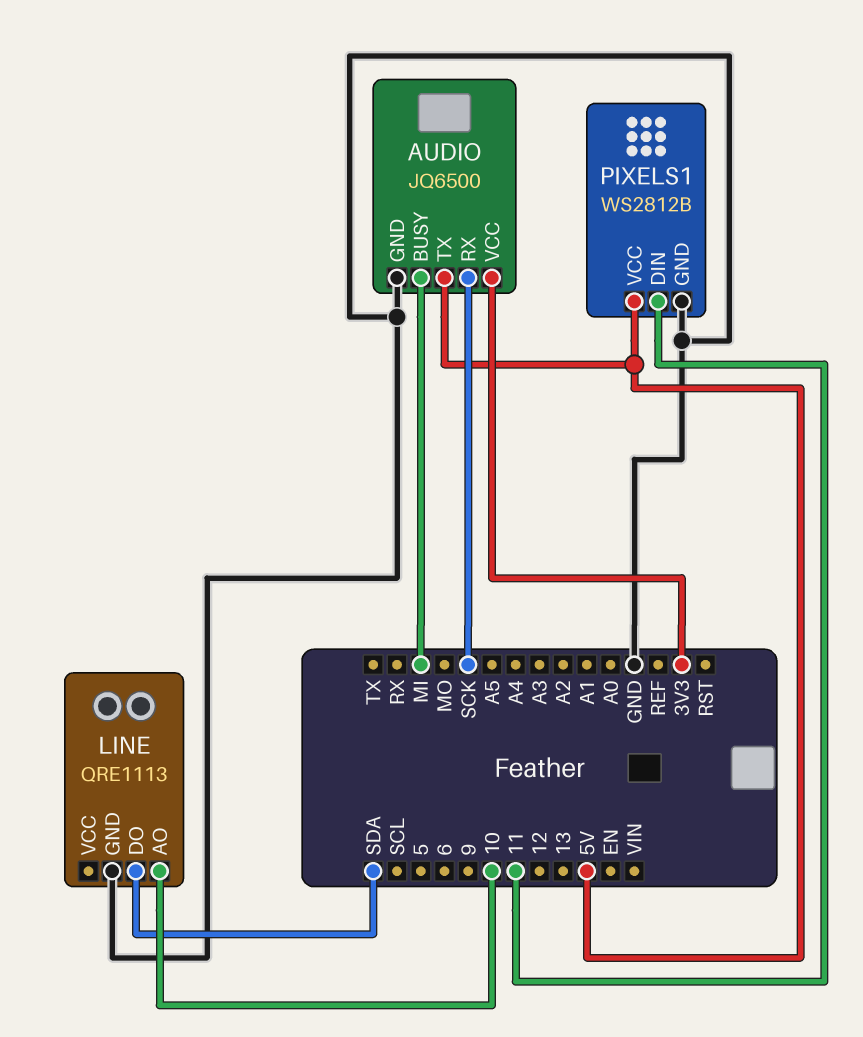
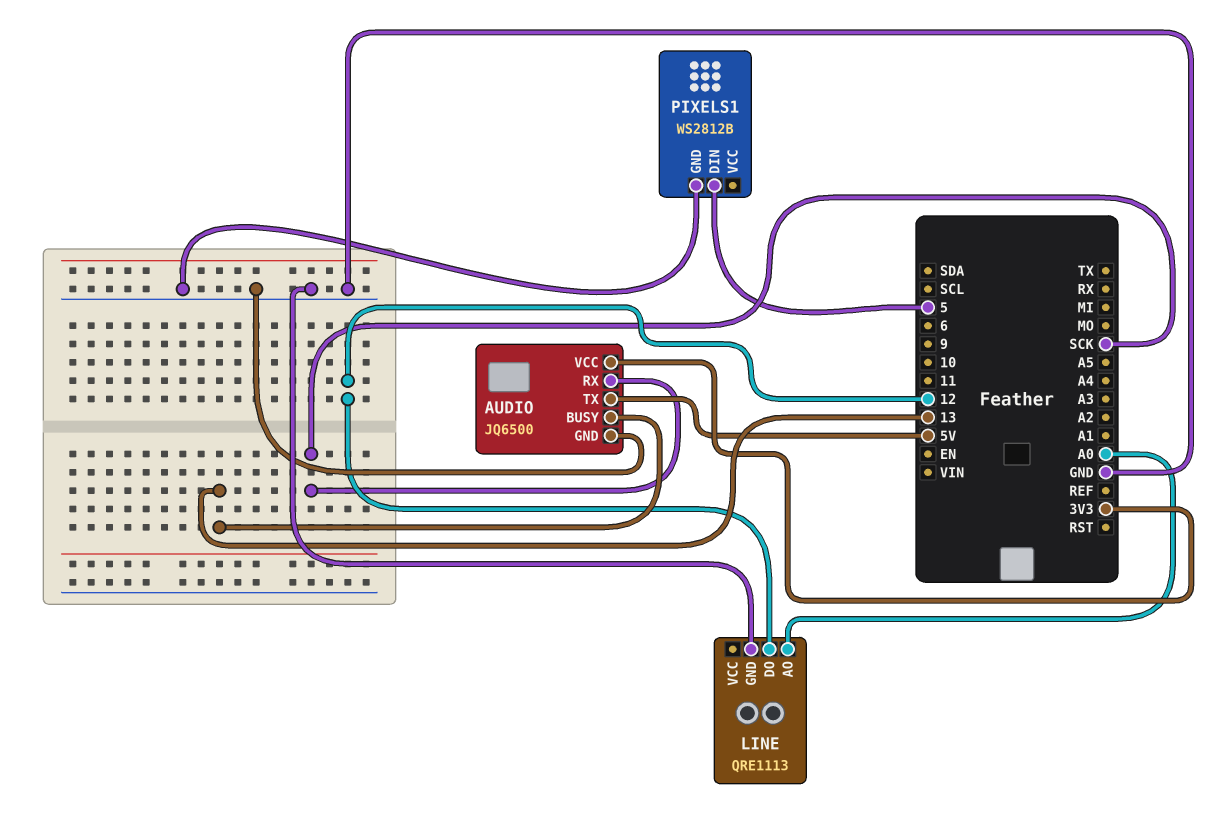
AUDIO pin BUSY: MI -> 13
LINE pin AO: 10 -> A0
LINE pin DO: SDA -> 12
PIXELS1 pin DIN: 11 -> 5
PIXELS1 pin VCC: 5V -> none

